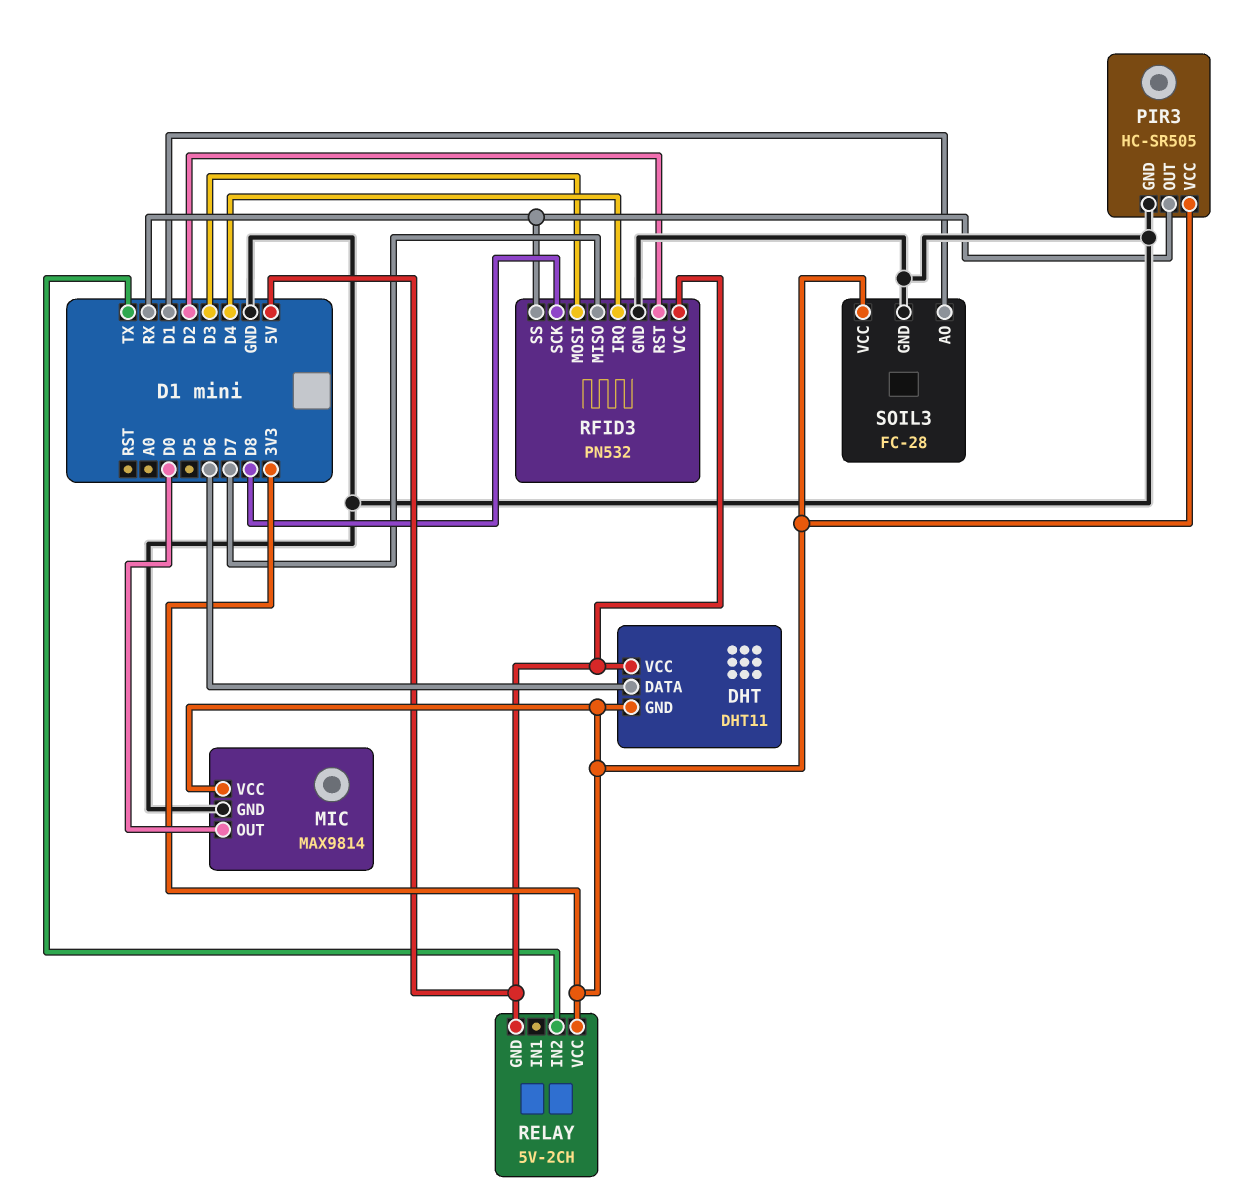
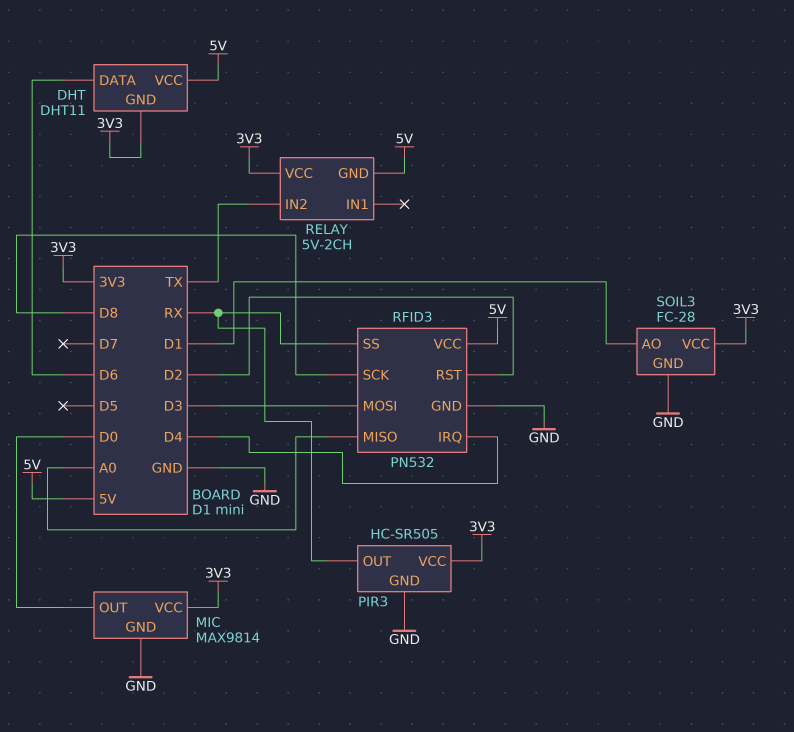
RFID3 pin MISO: D7 -> A0

